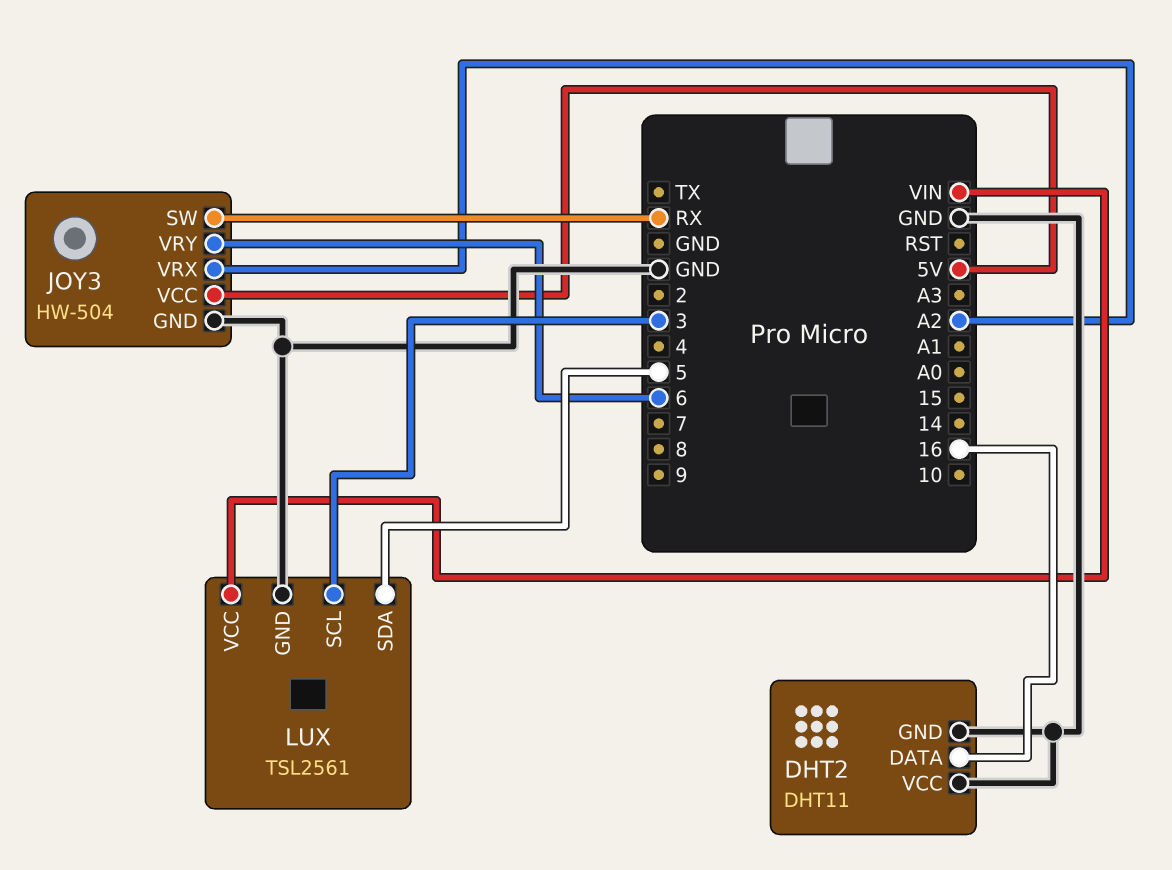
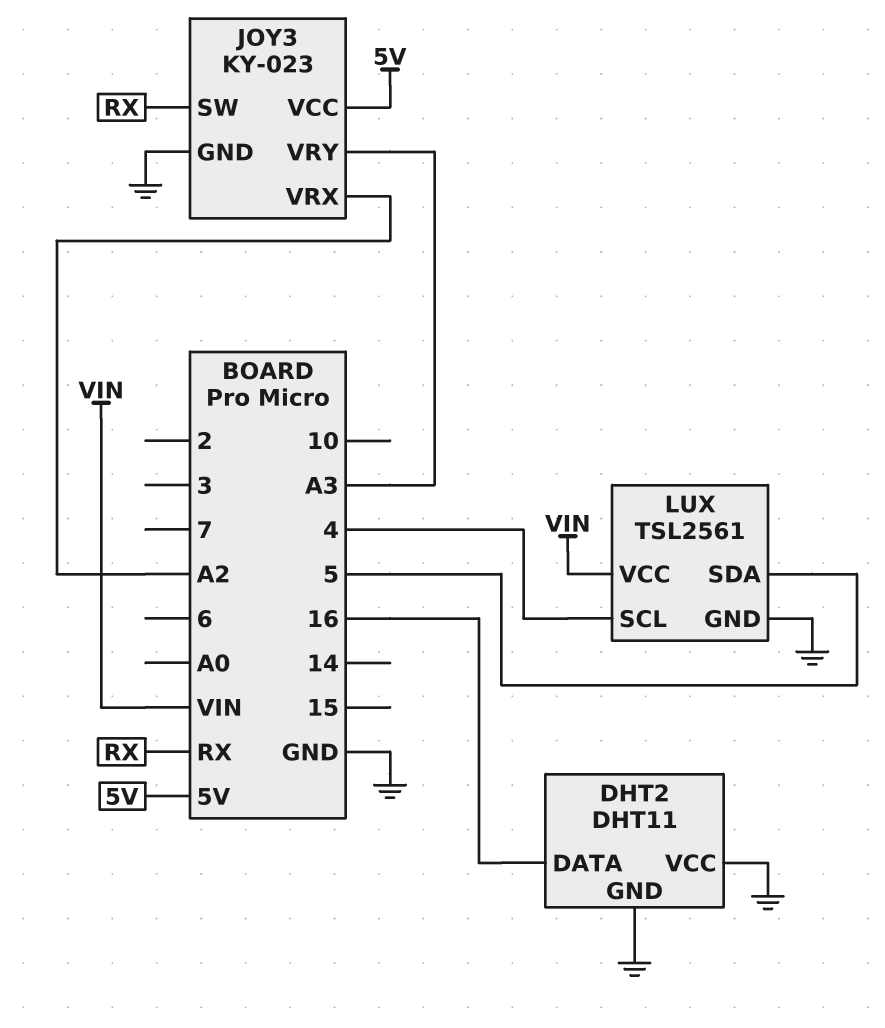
JOY3: HW-504 -> KY-023
JOY3 pin VRY: 6 -> A3
LUX pin SCL: 3 -> 4

